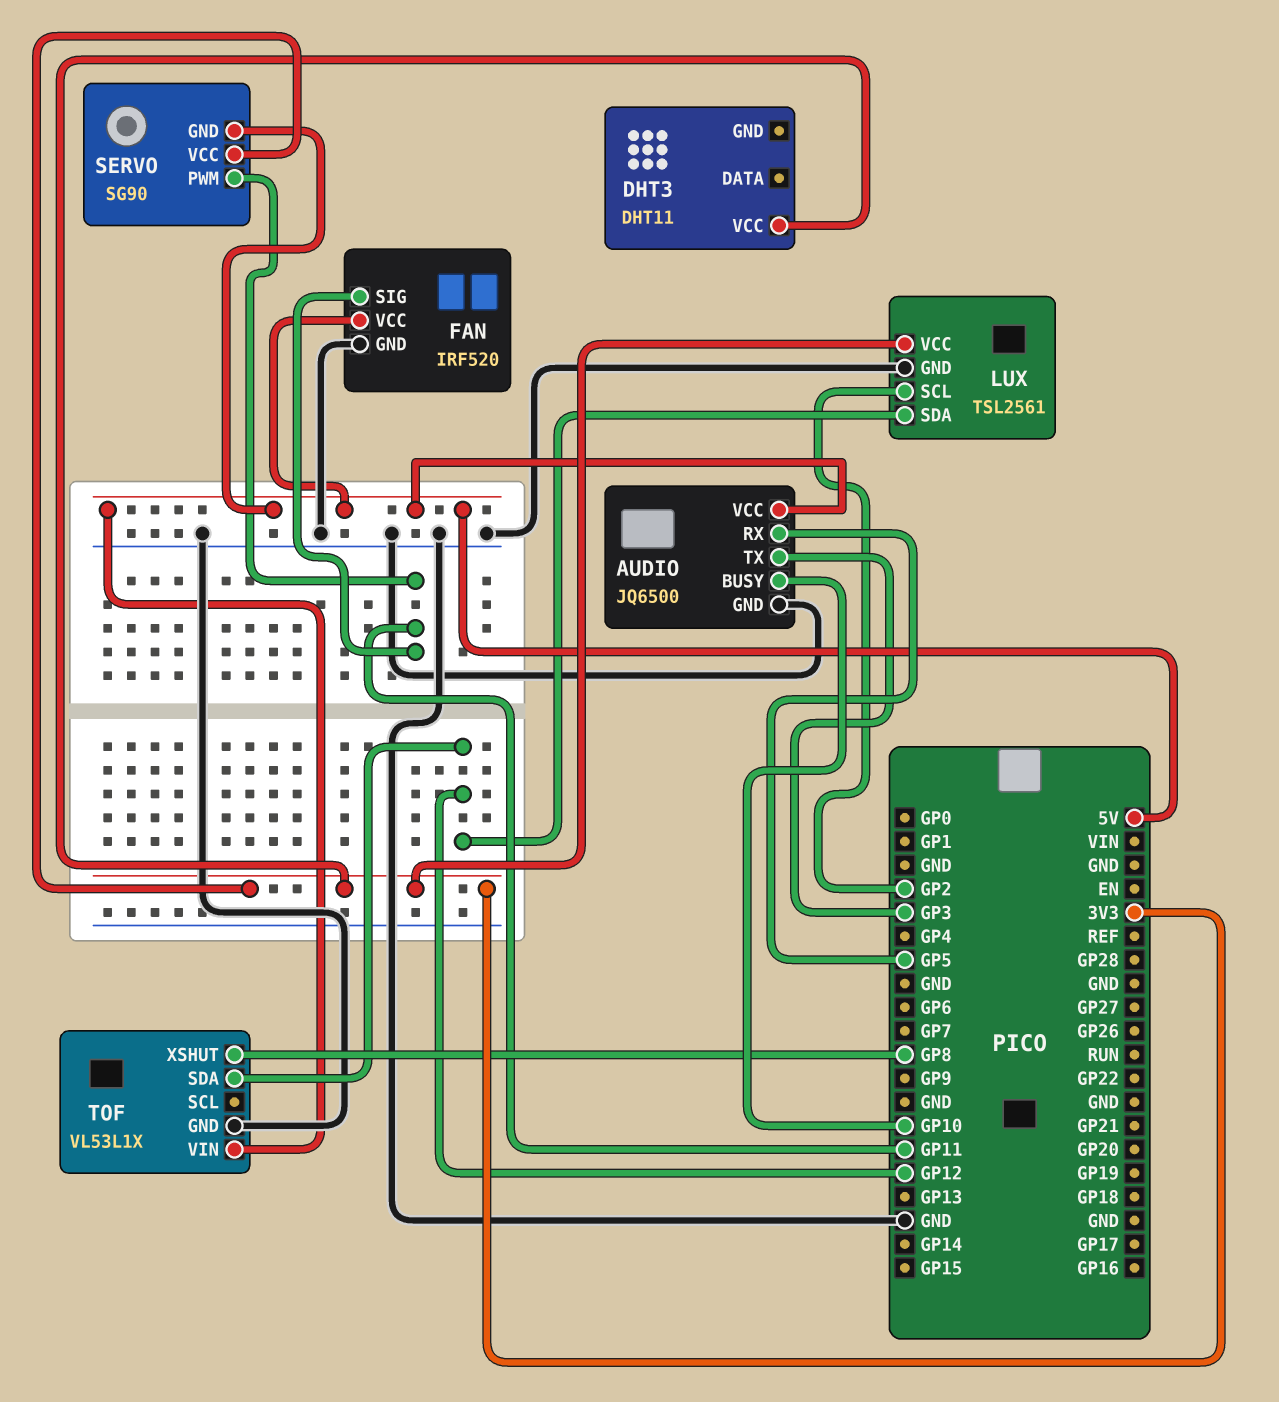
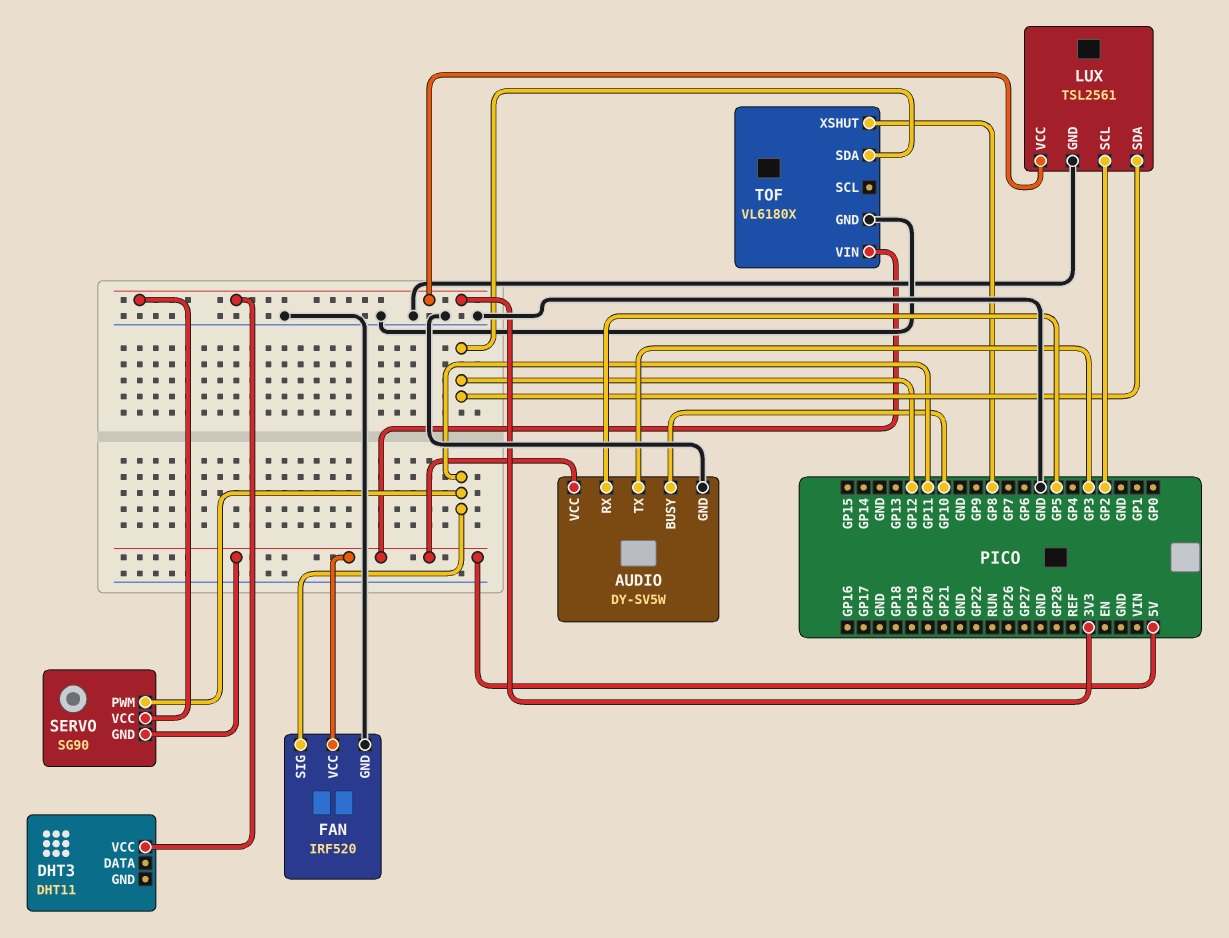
AUDIO: JQ6500 -> DY-SV5W
TOF: VL53L1X -> VL6180X

